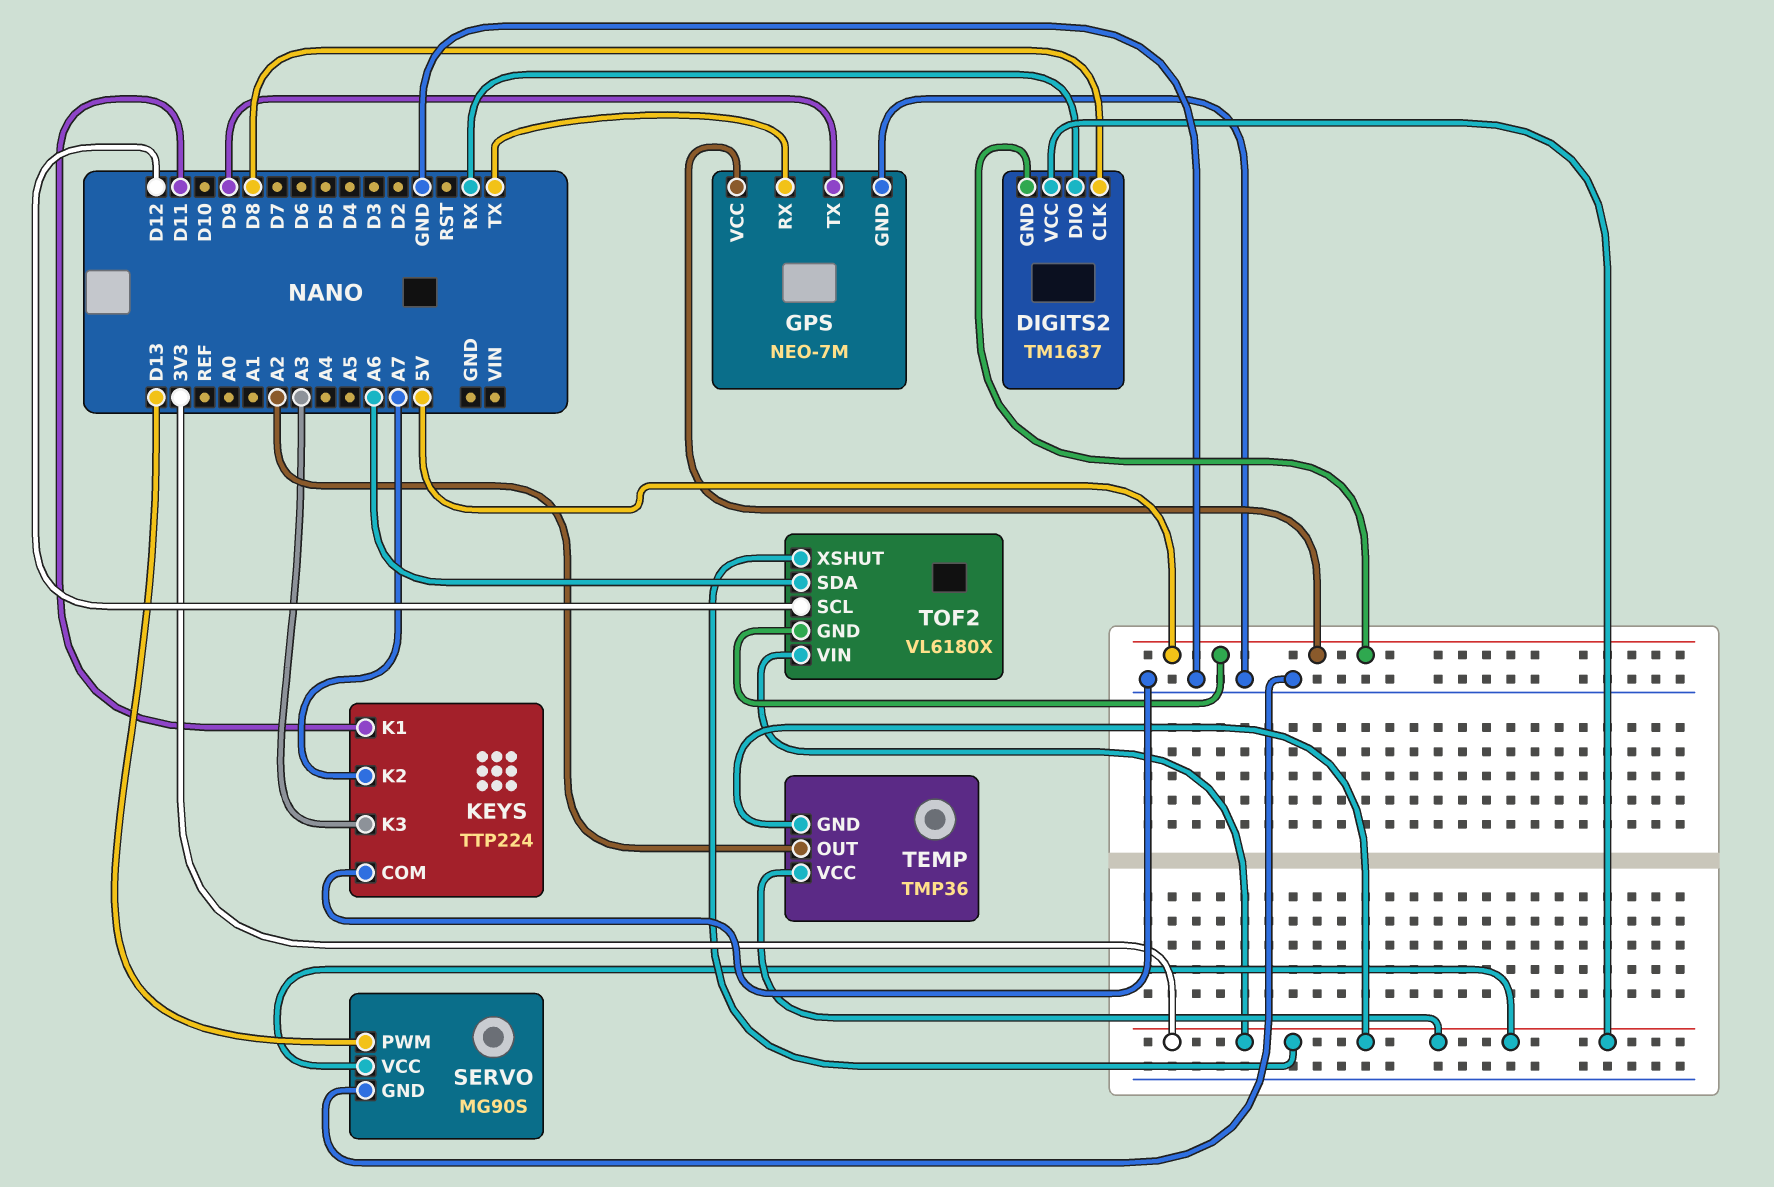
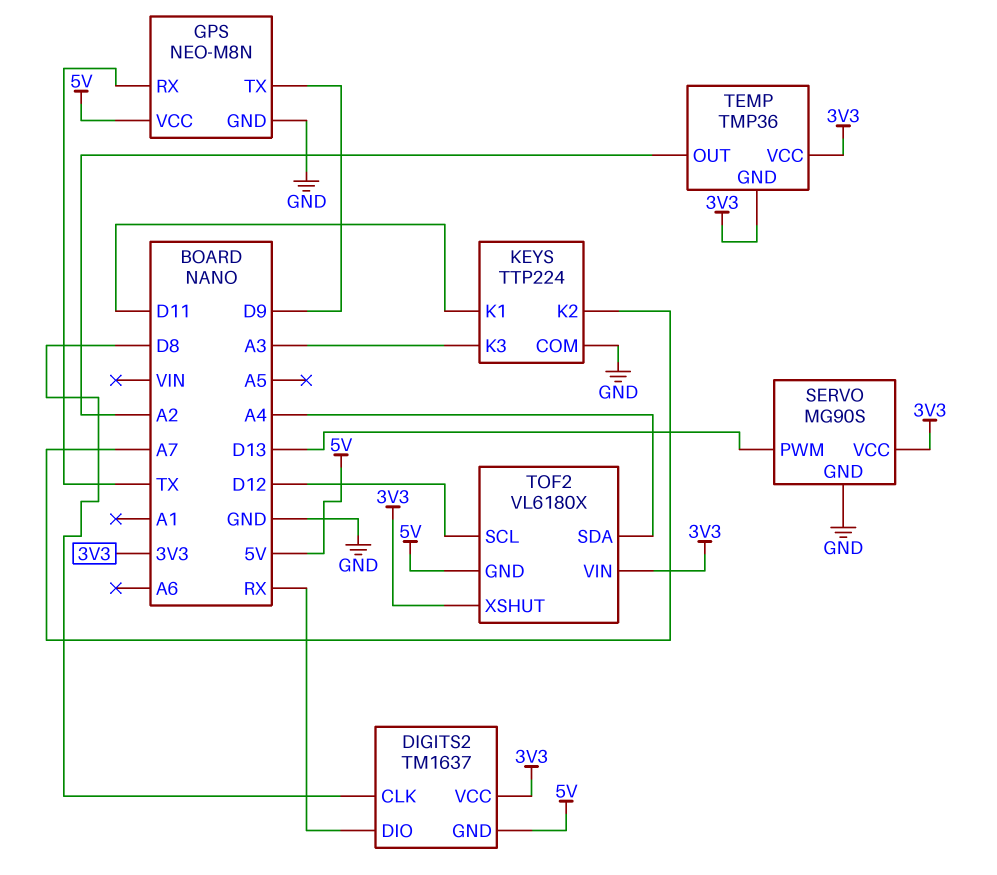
GPS: NEO-7M -> NEO-M8N
TOF2 pin SDA: A6 -> A4

